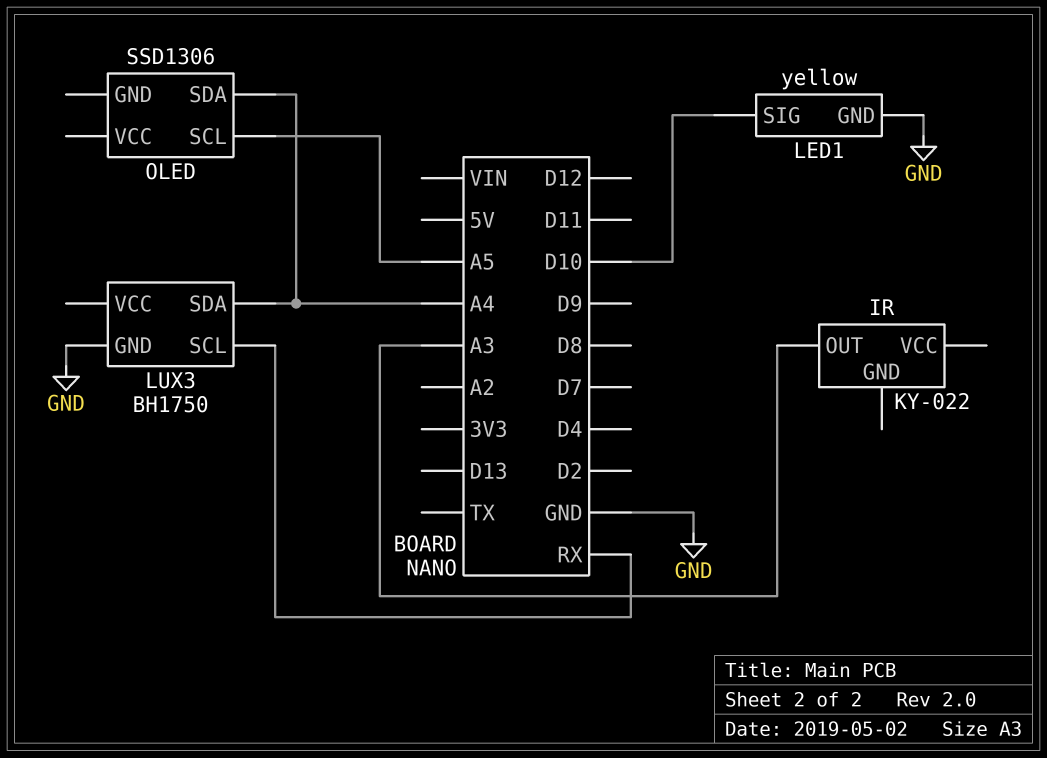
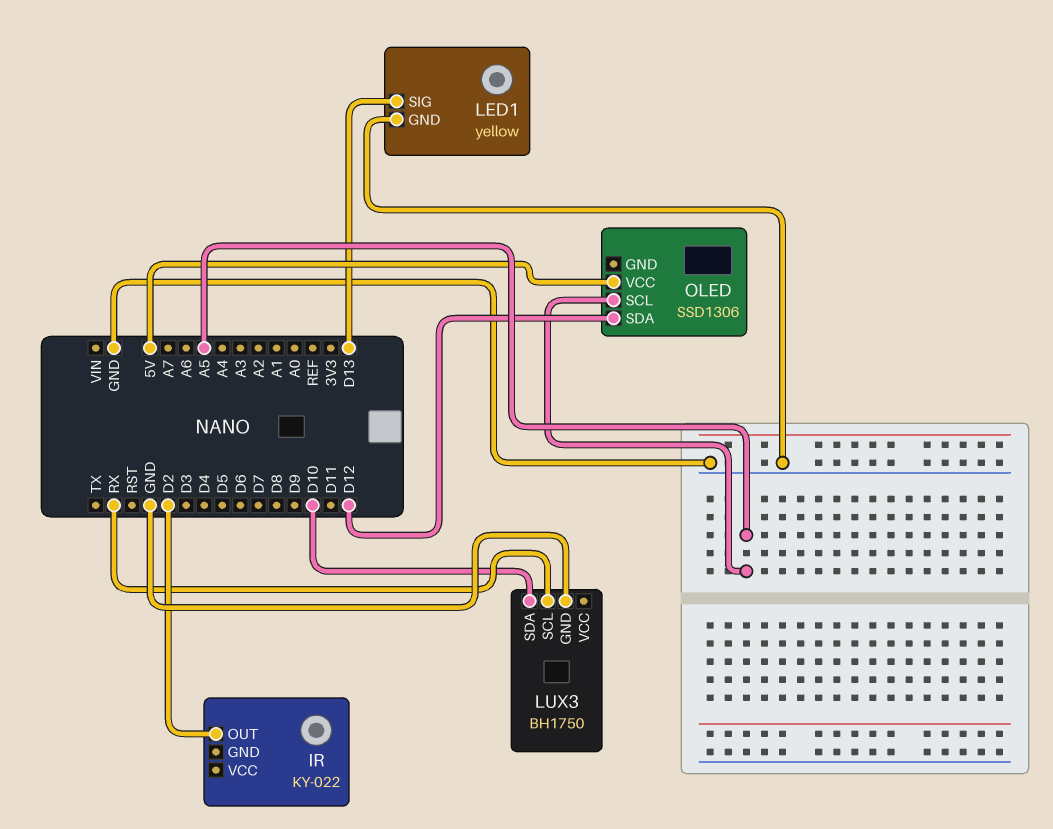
IR pin OUT: A3 -> D2
LED1 pin SIG: D10 -> D13
LUX3 pin SDA: A4 -> D10
OLED pin SDA: A4 -> D12
OLED pin VCC: none -> 5V

